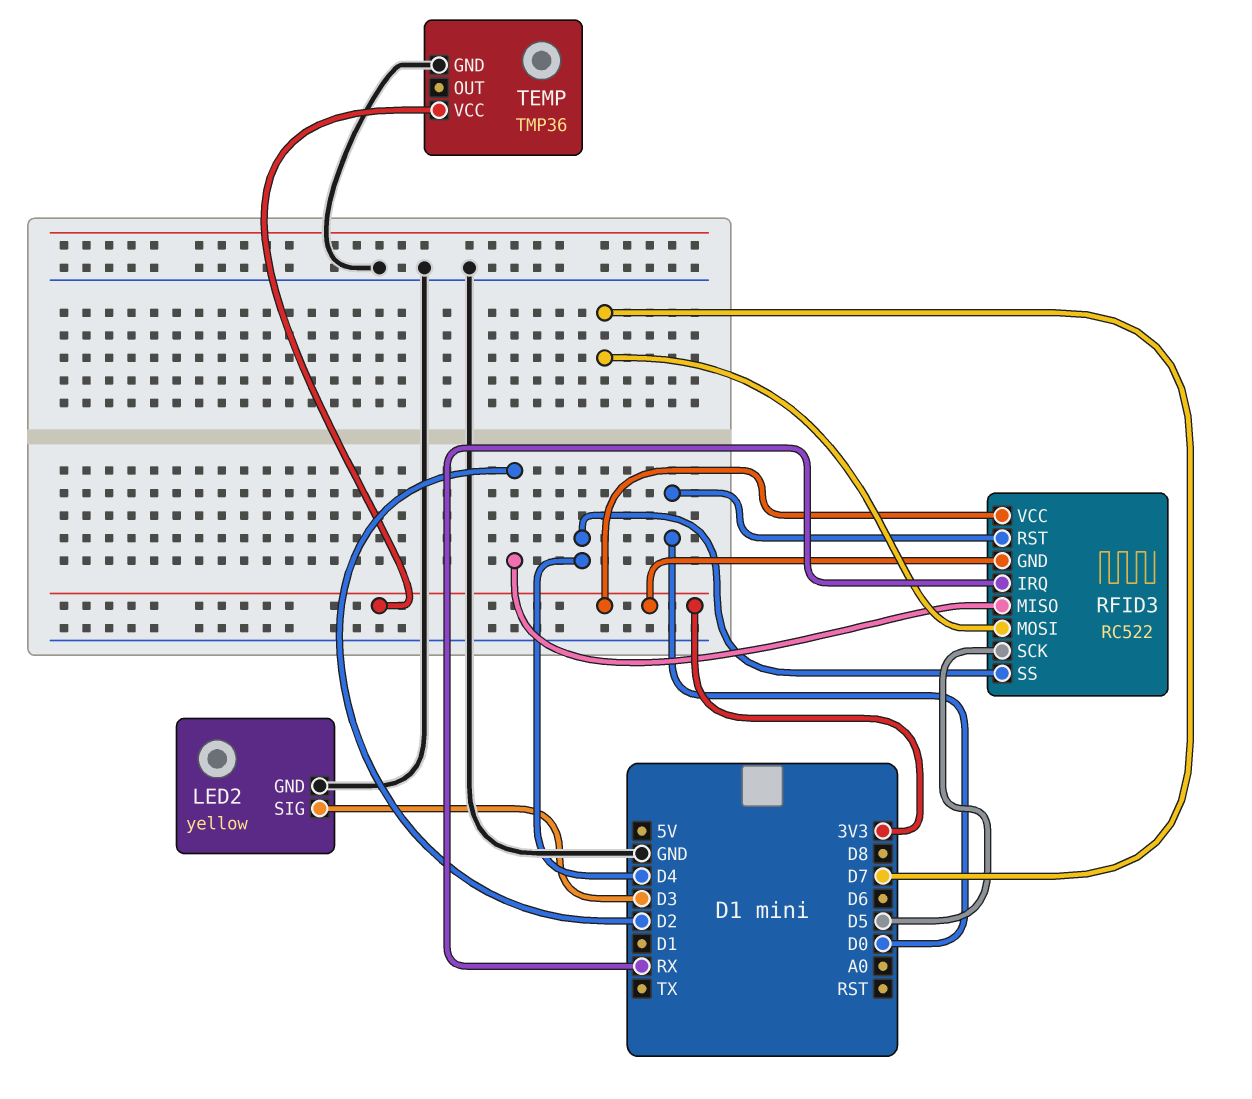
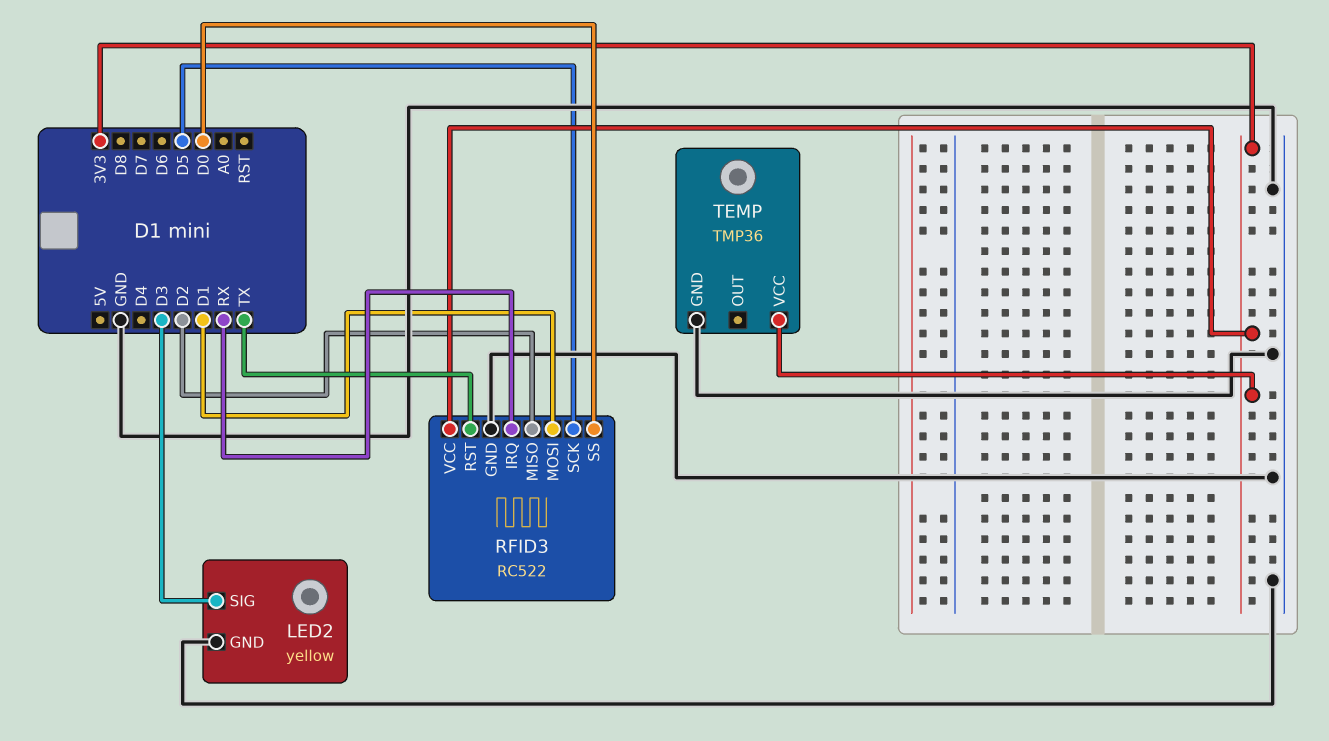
RFID3 pin GND: 3V3 -> GND
RFID3 pin MOSI: D7 -> D1
RFID3 pin RST: D0 -> TX
RFID3 pin SS: D4 -> D0

